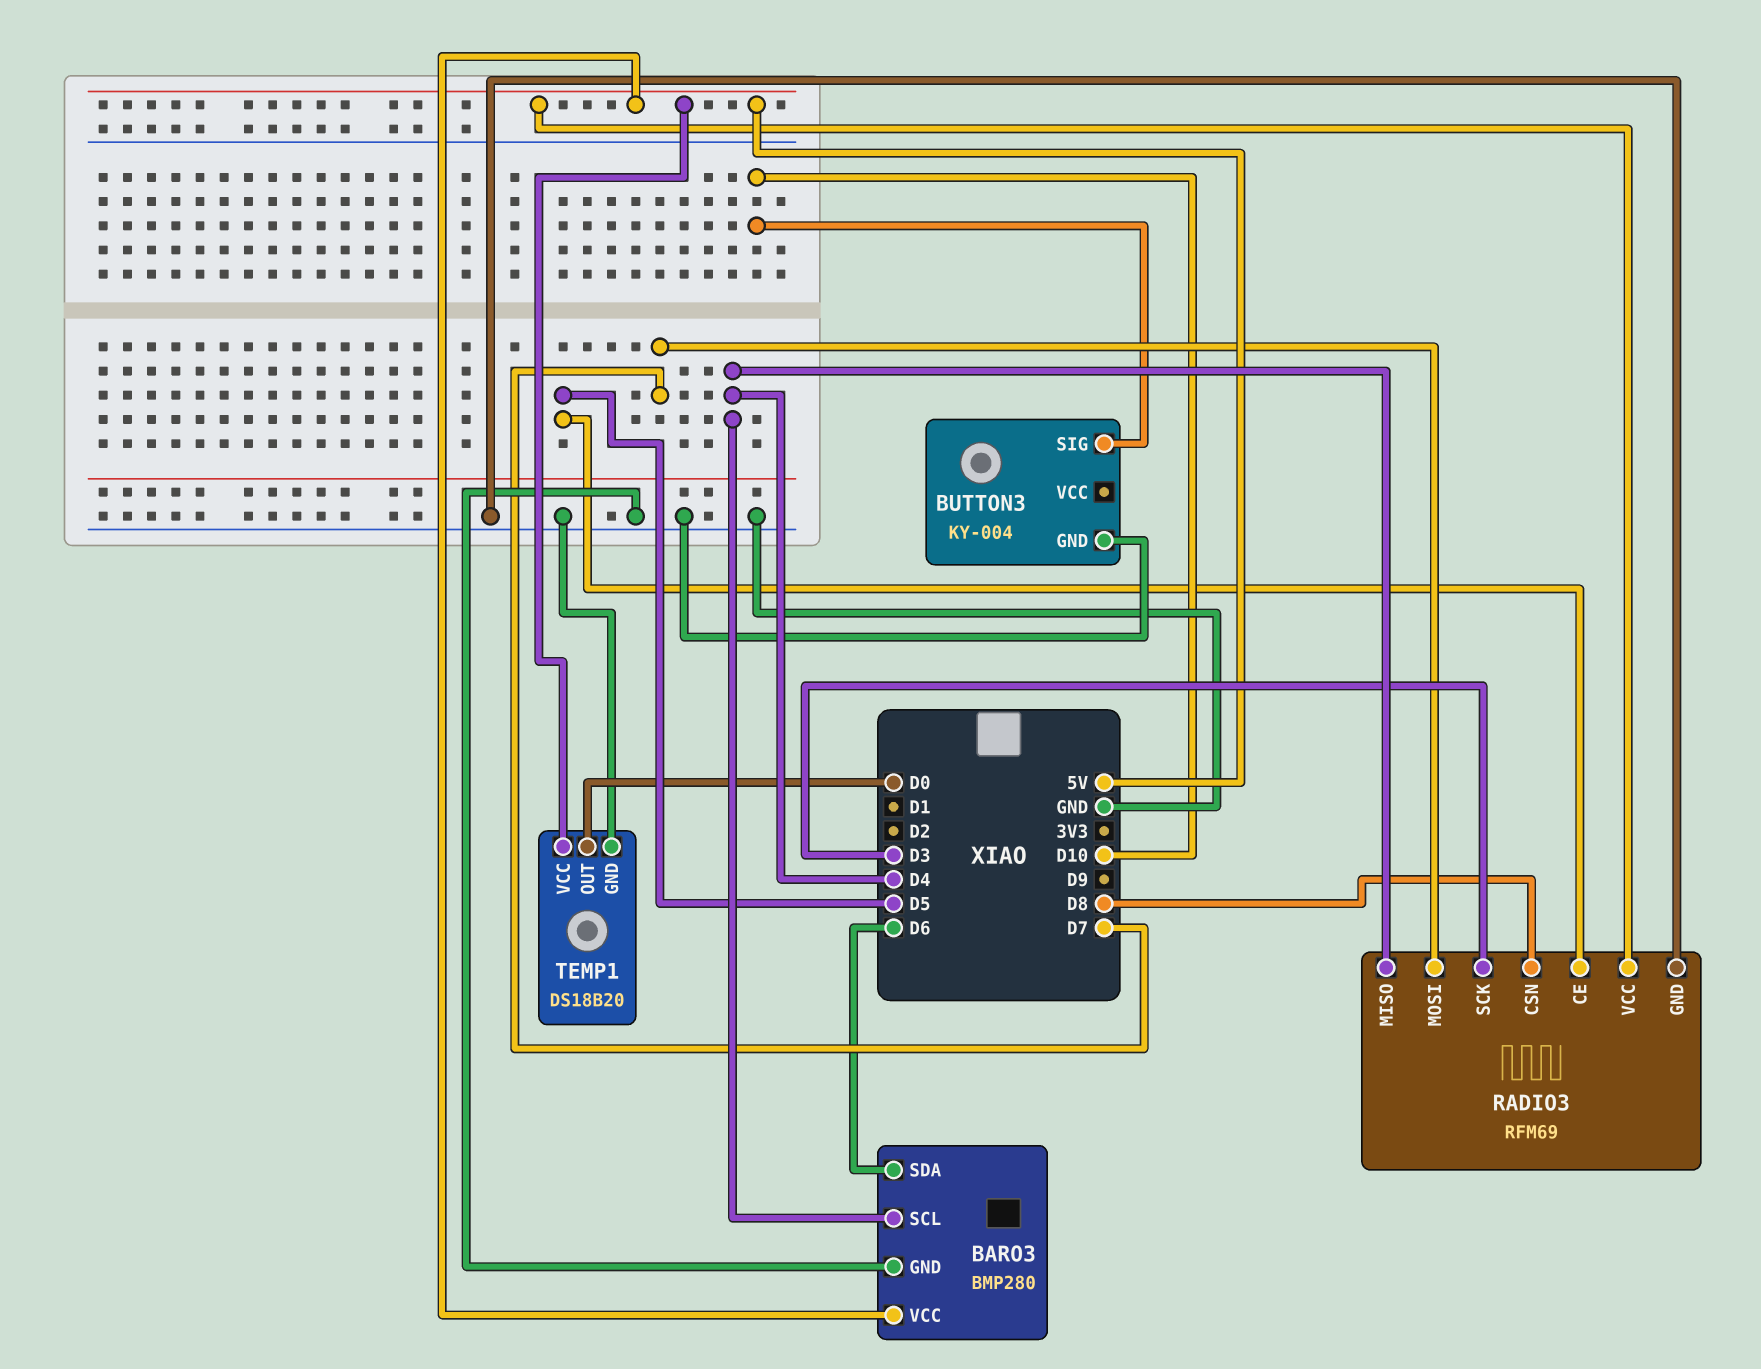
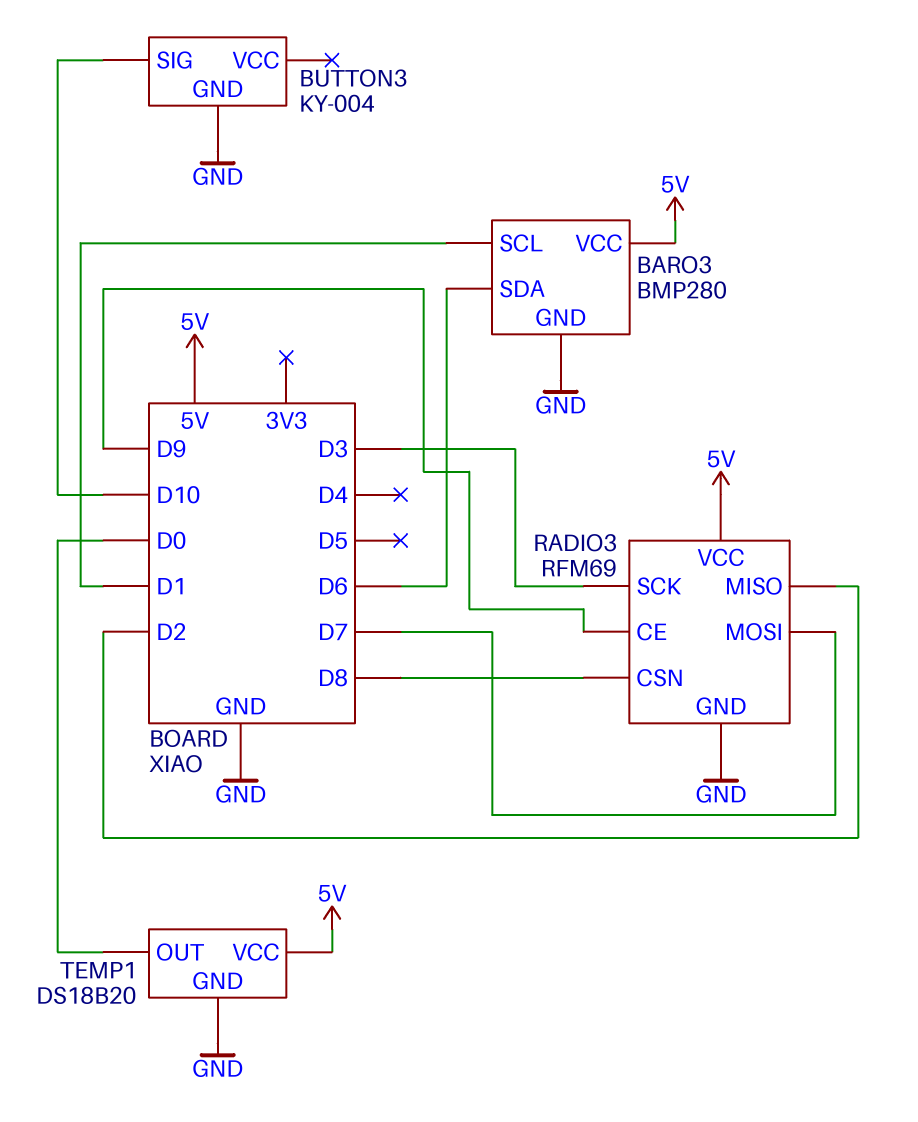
BARO3 pin SCL: D4 -> D1
RADIO3 pin CE: D5 -> D9
RADIO3 pin MISO: D4 -> D2

